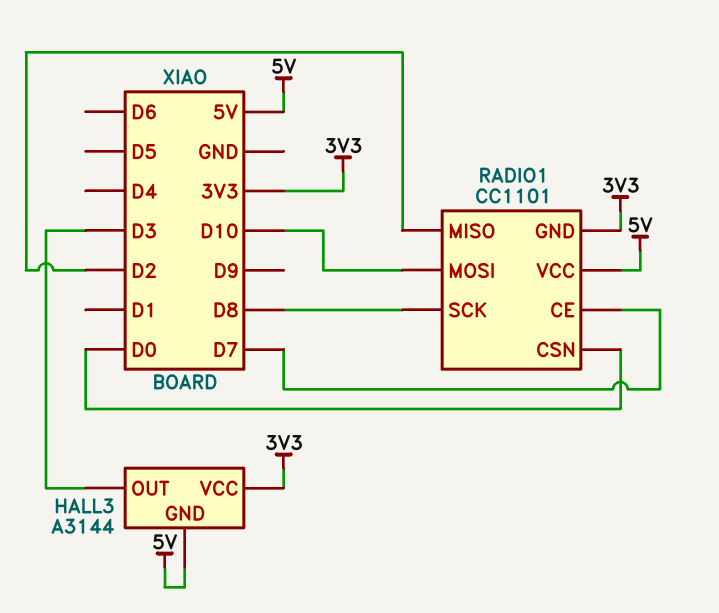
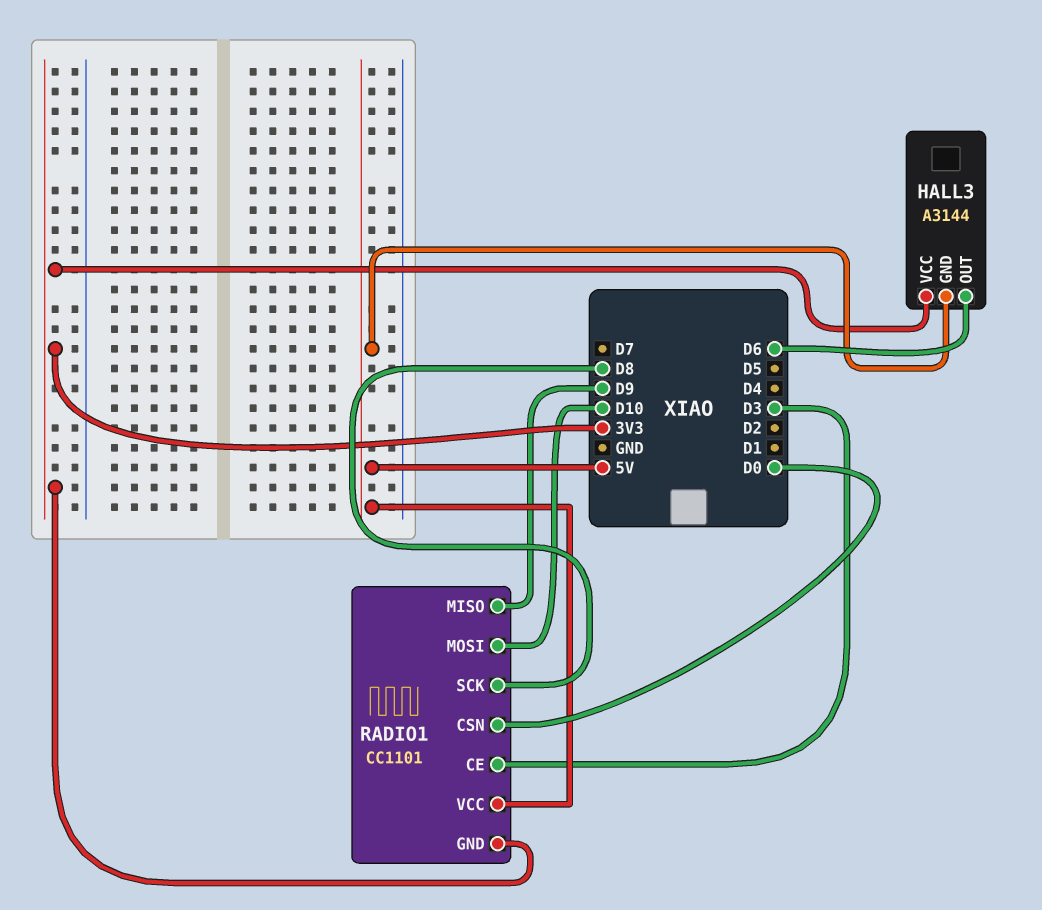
HALL3 pin OUT: D3 -> D6
RADIO1 pin CE: D7 -> D3
RADIO1 pin MISO: D2 -> D9

